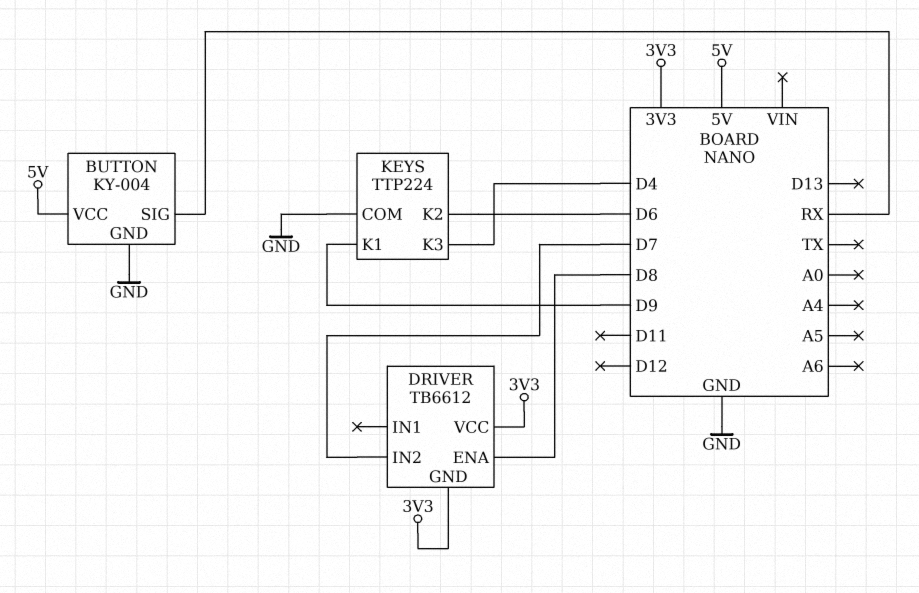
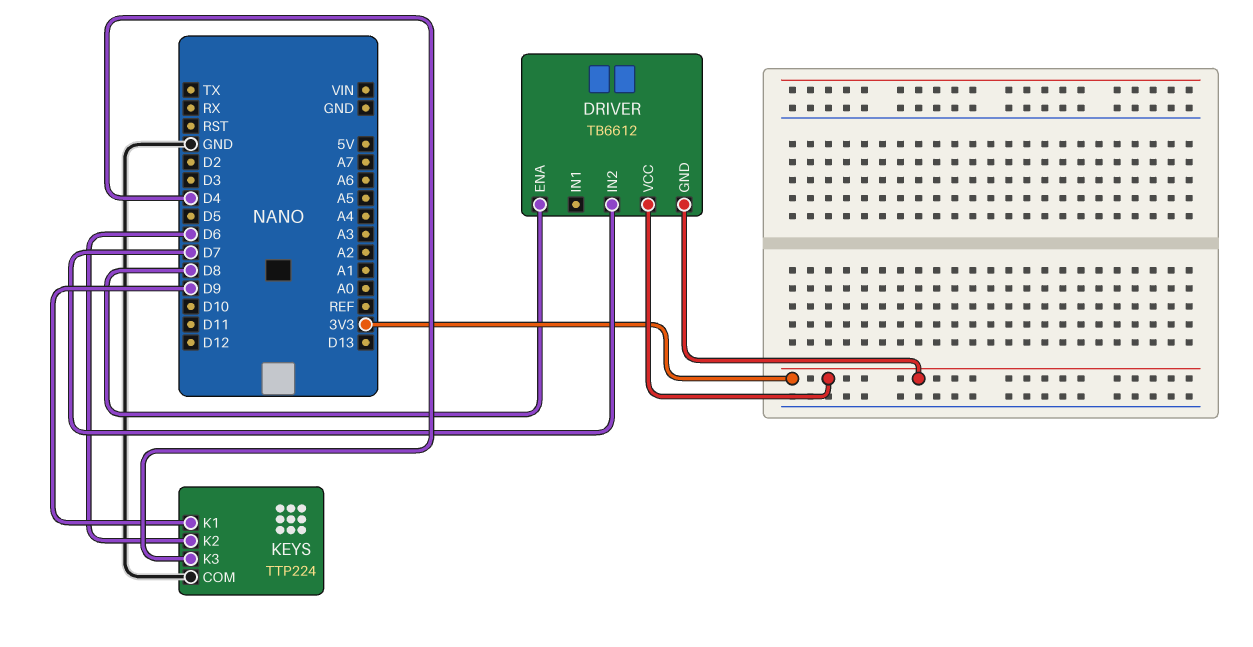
BUTTON: KY-004 -> none
BUTTON pin GND: GND -> none
BUTTON pin SIG: RX -> none
BUTTON pin VCC: 5V -> none

